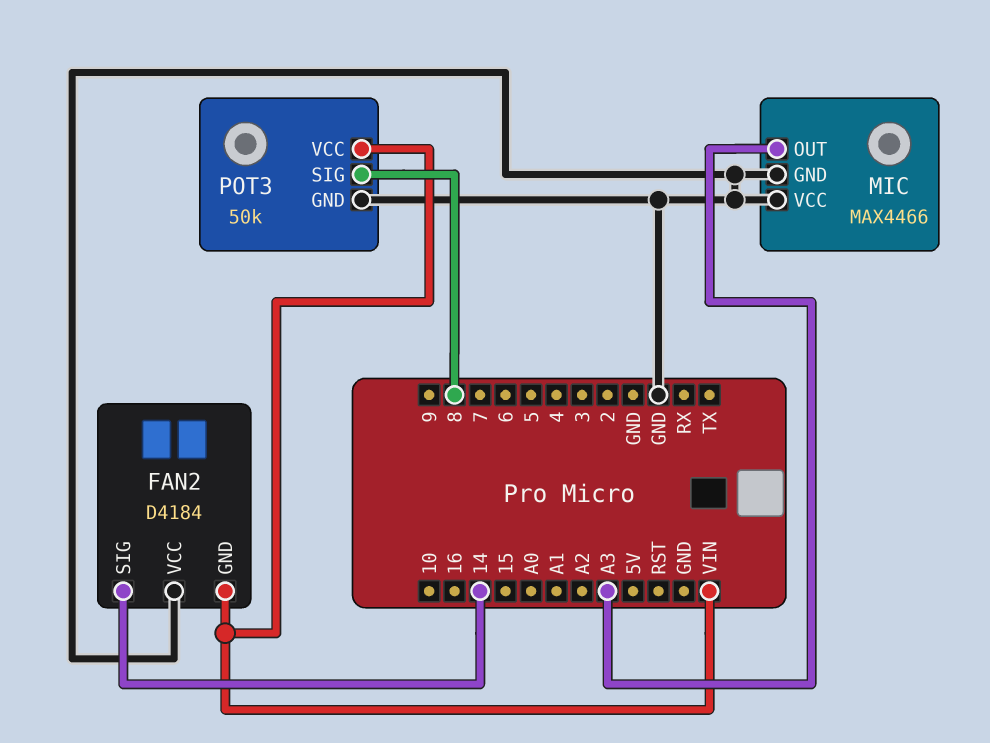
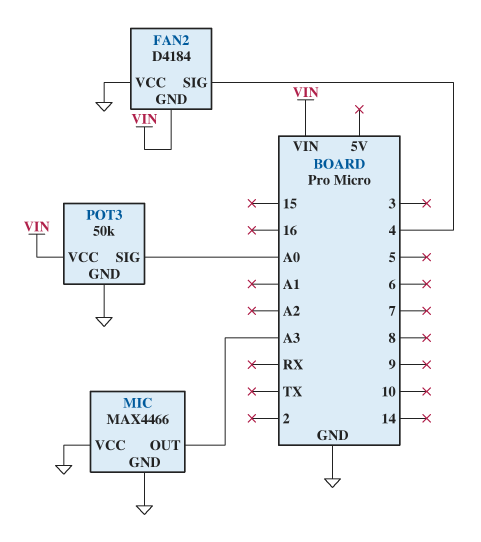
FAN2 pin SIG: 14 -> 4
POT3 pin SIG: 8 -> A0

